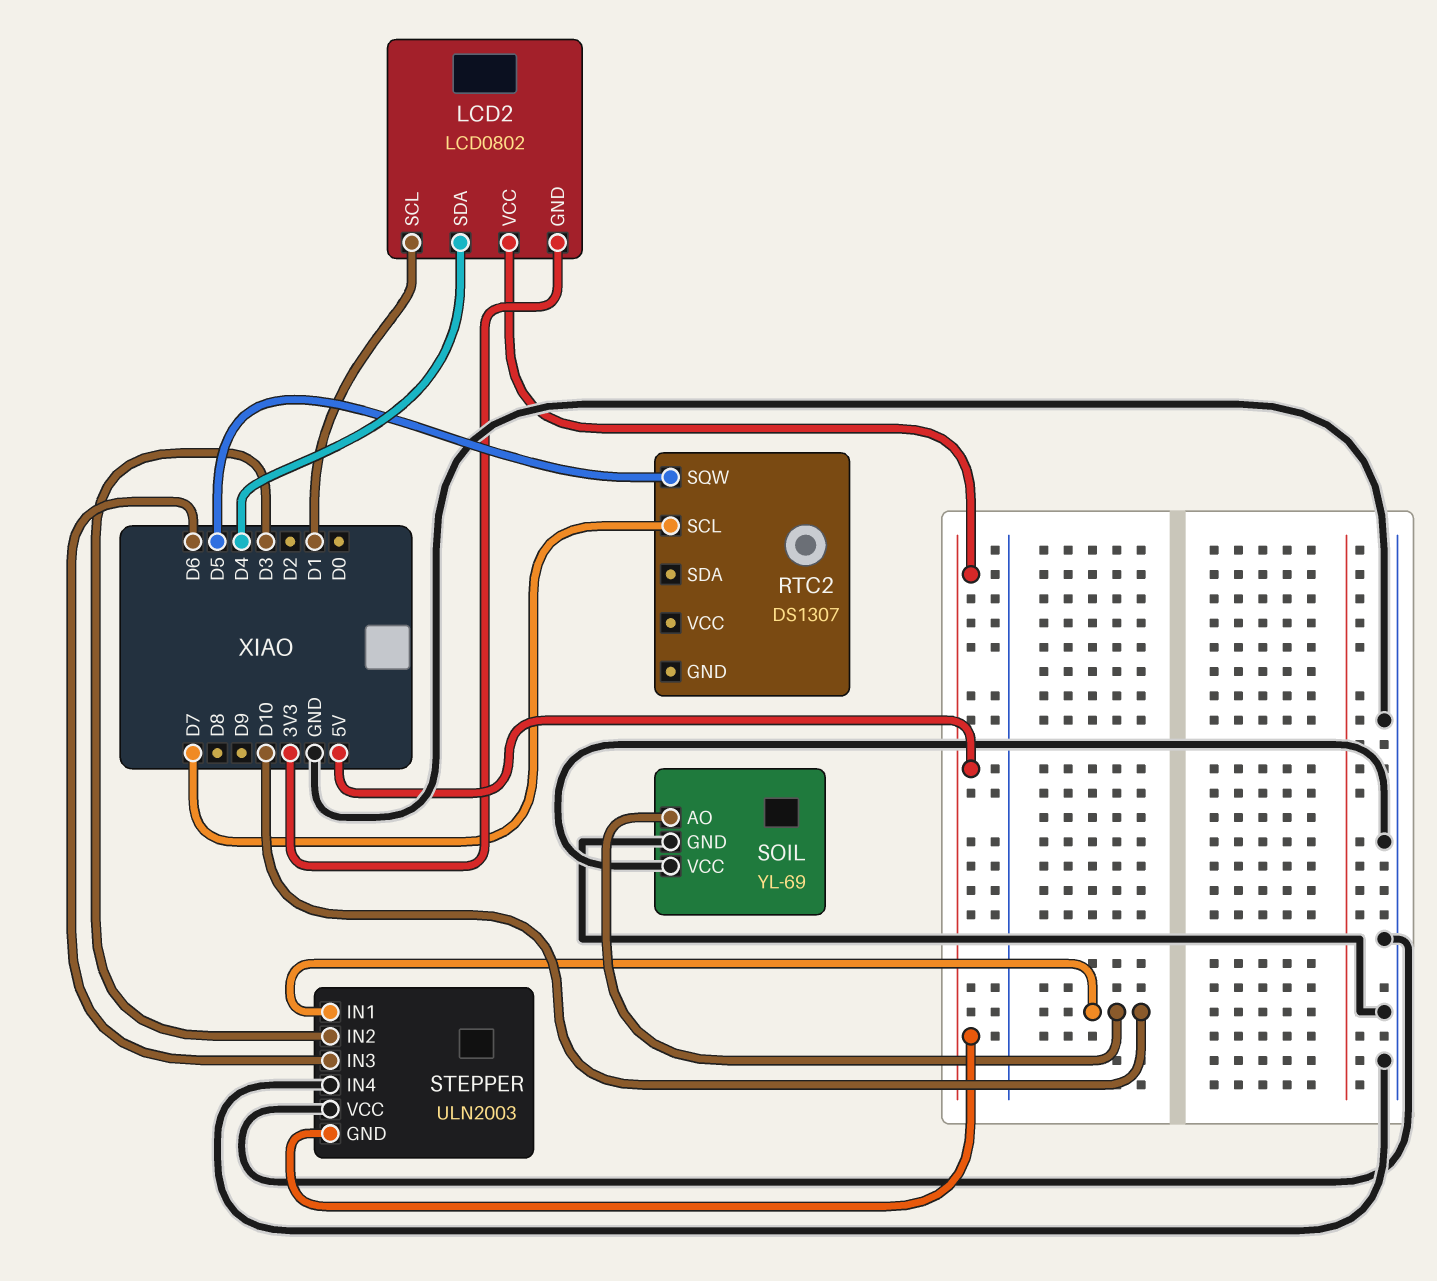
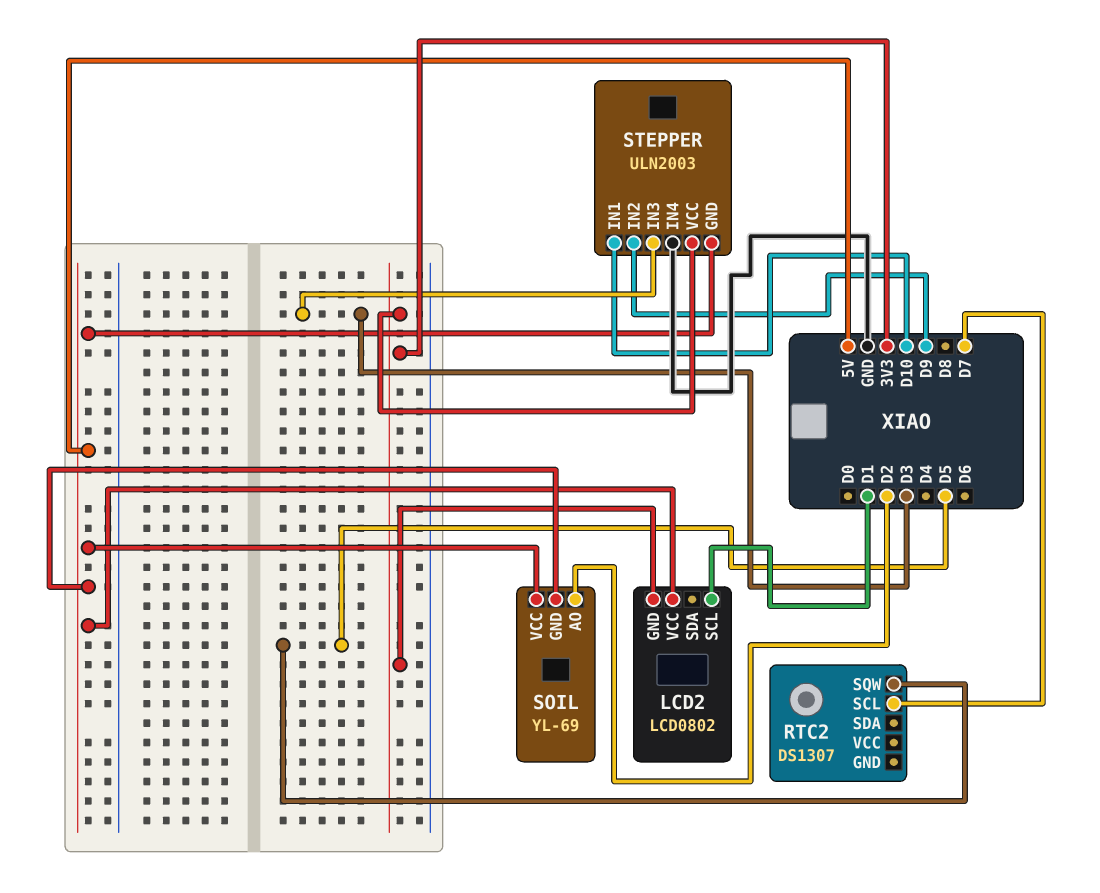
LCD2 pin SDA: D4 -> none
SOIL pin AO: D10 -> D2
SOIL pin GND: GND -> 5V
SOIL pin VCC: GND -> 5V
STEPPER pin IN2: D3 -> D9
STEPPER pin IN3: D6 -> D3
STEPPER pin VCC: GND -> 3V3

